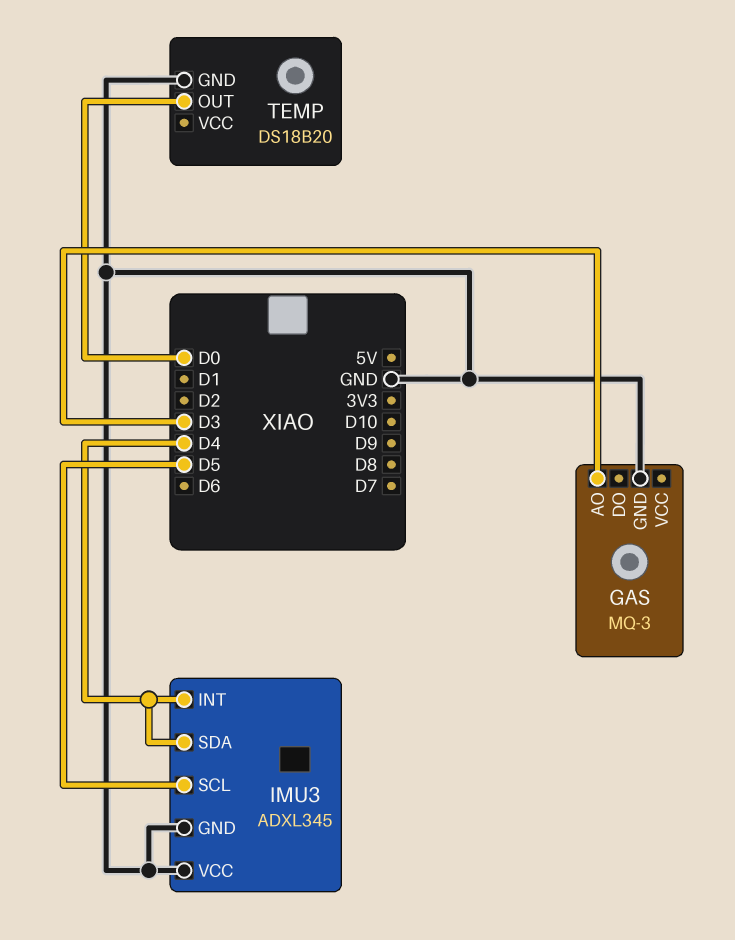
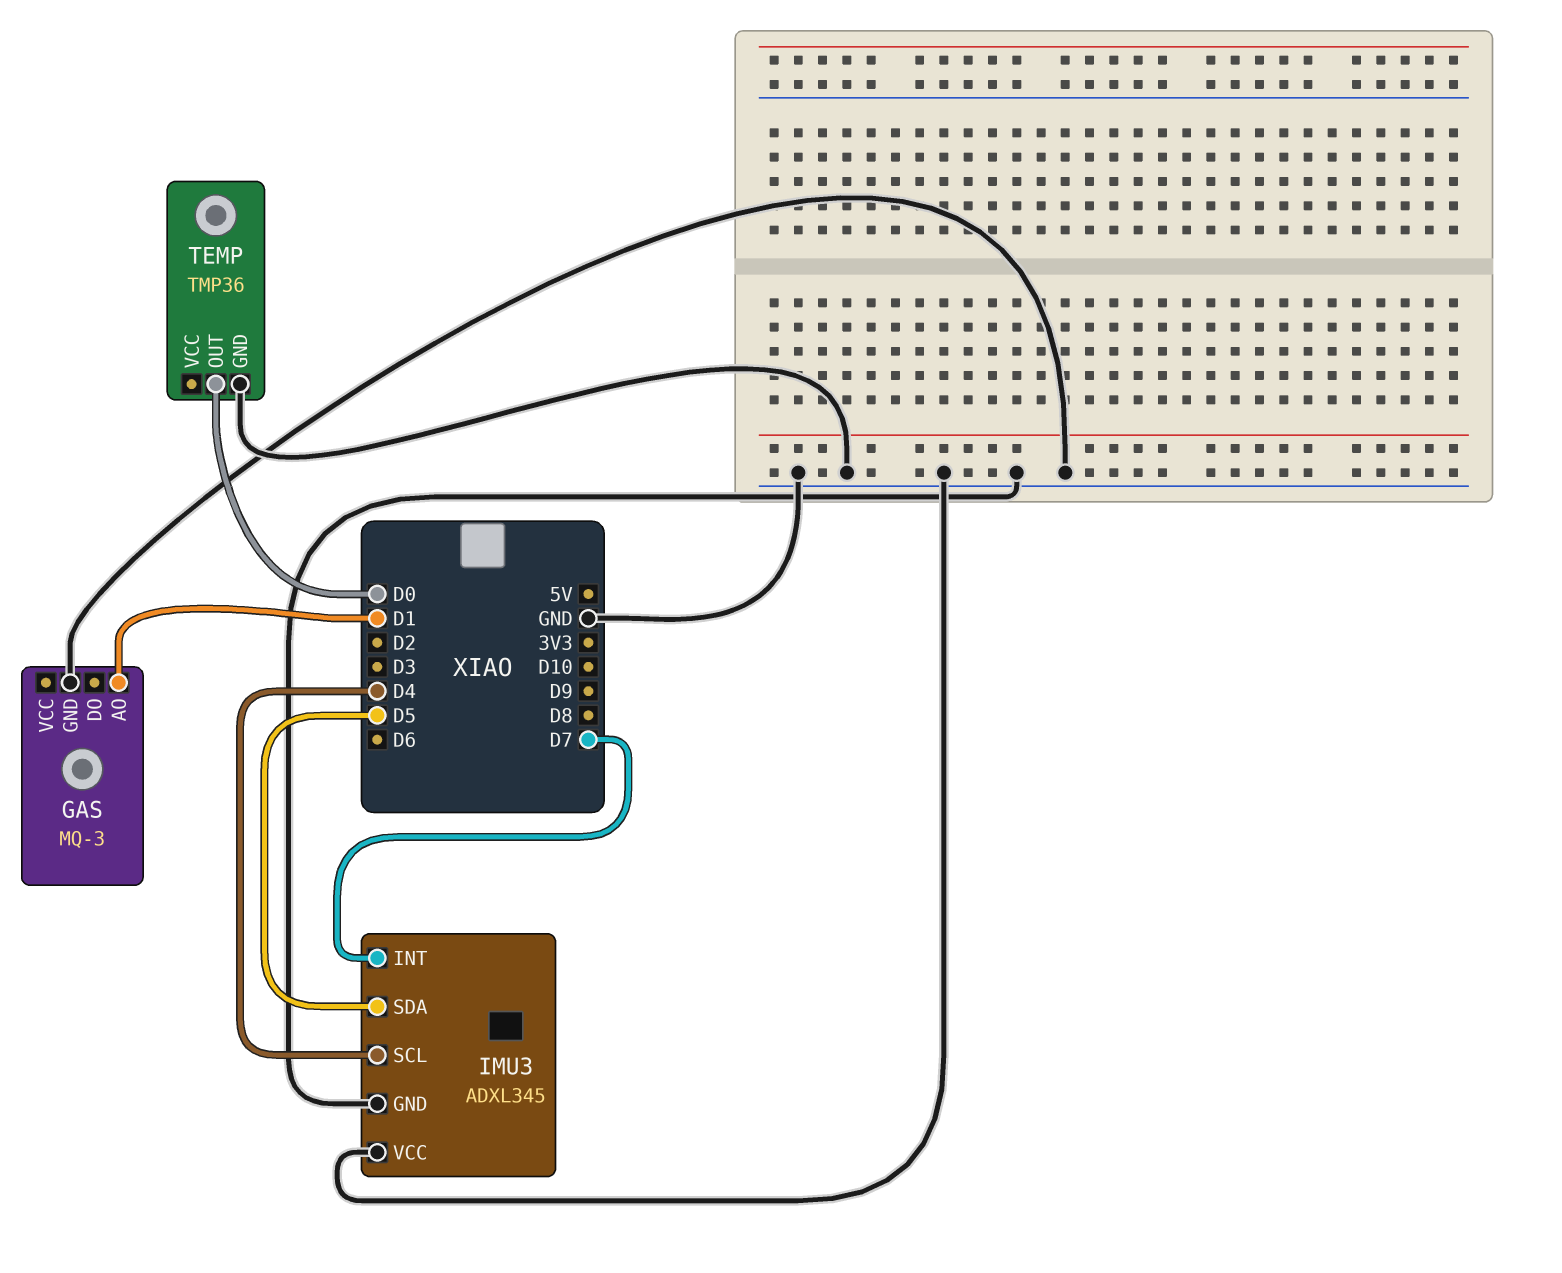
GAS pin AO: D3 -> D1
IMU3 pin INT: D4 -> D7
IMU3 pin SCL: D5 -> D4
IMU3 pin SDA: D4 -> D5
TEMP: DS18B20 -> TMP36

